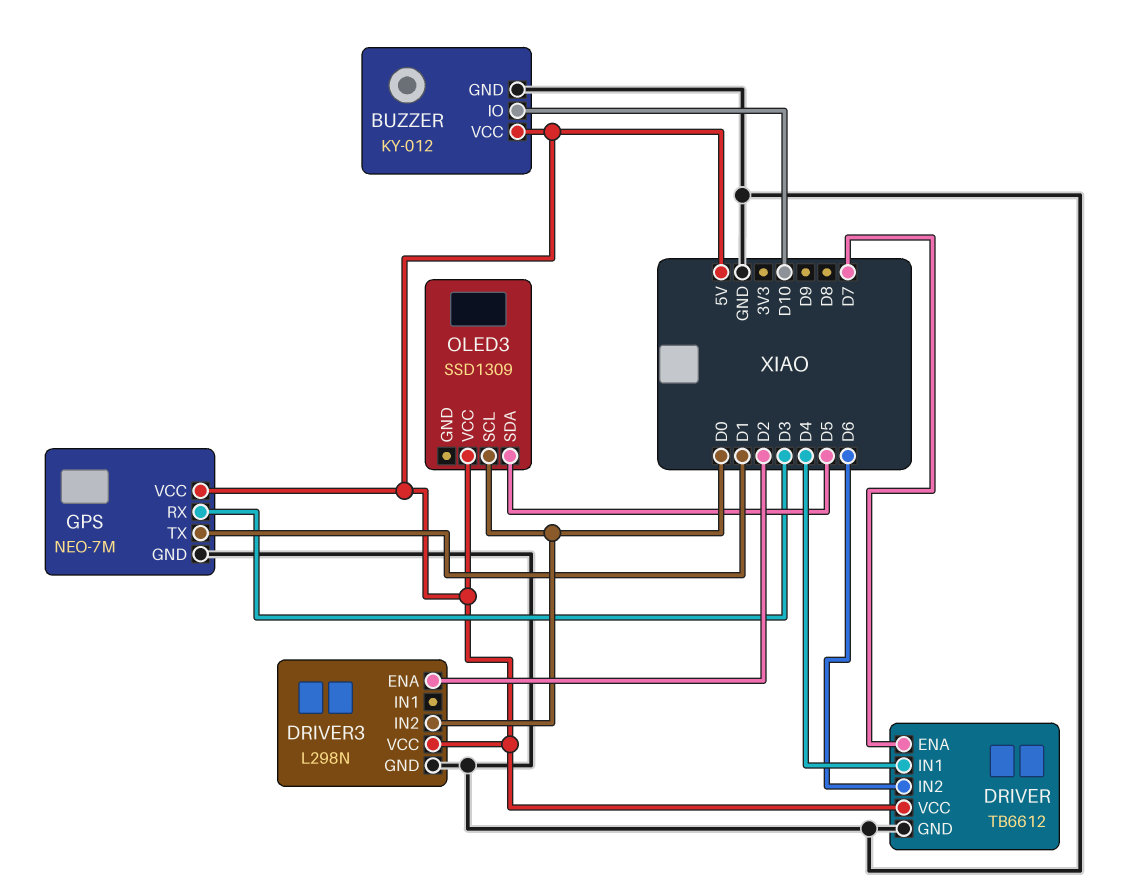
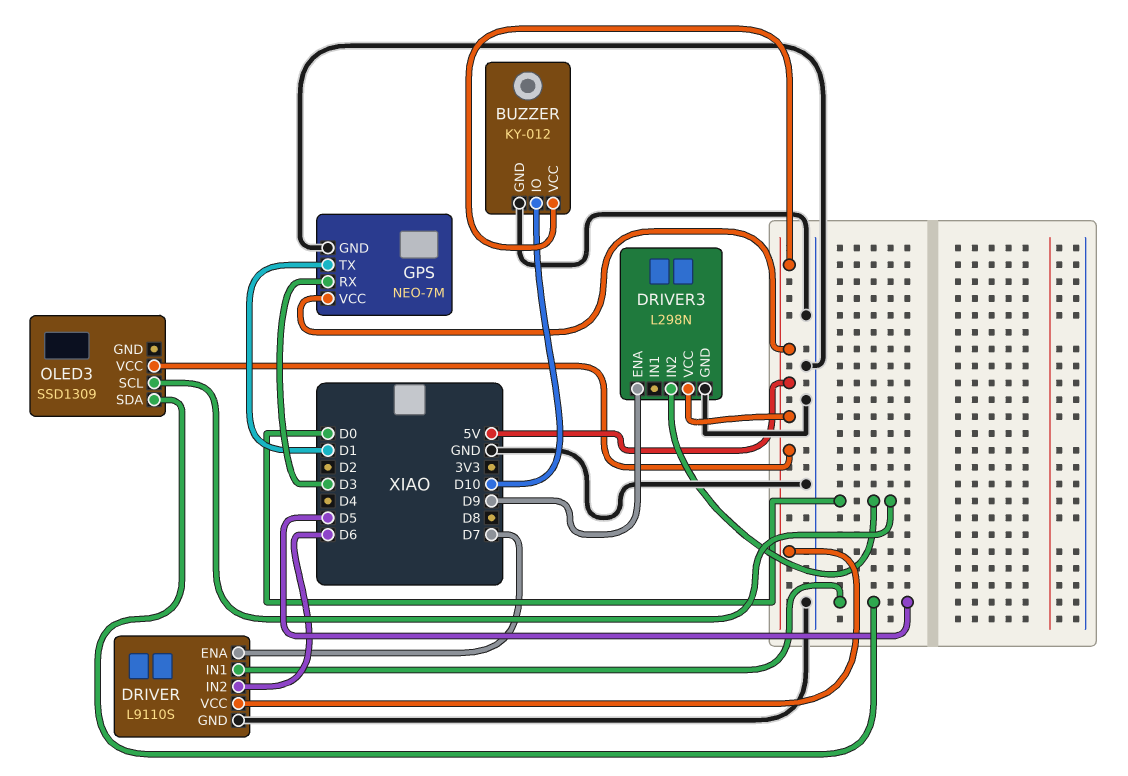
DRIVER: TB6612 -> L9110S
DRIVER pin IN1: D4 -> D5
DRIVER3 pin ENA: D2 -> D9

